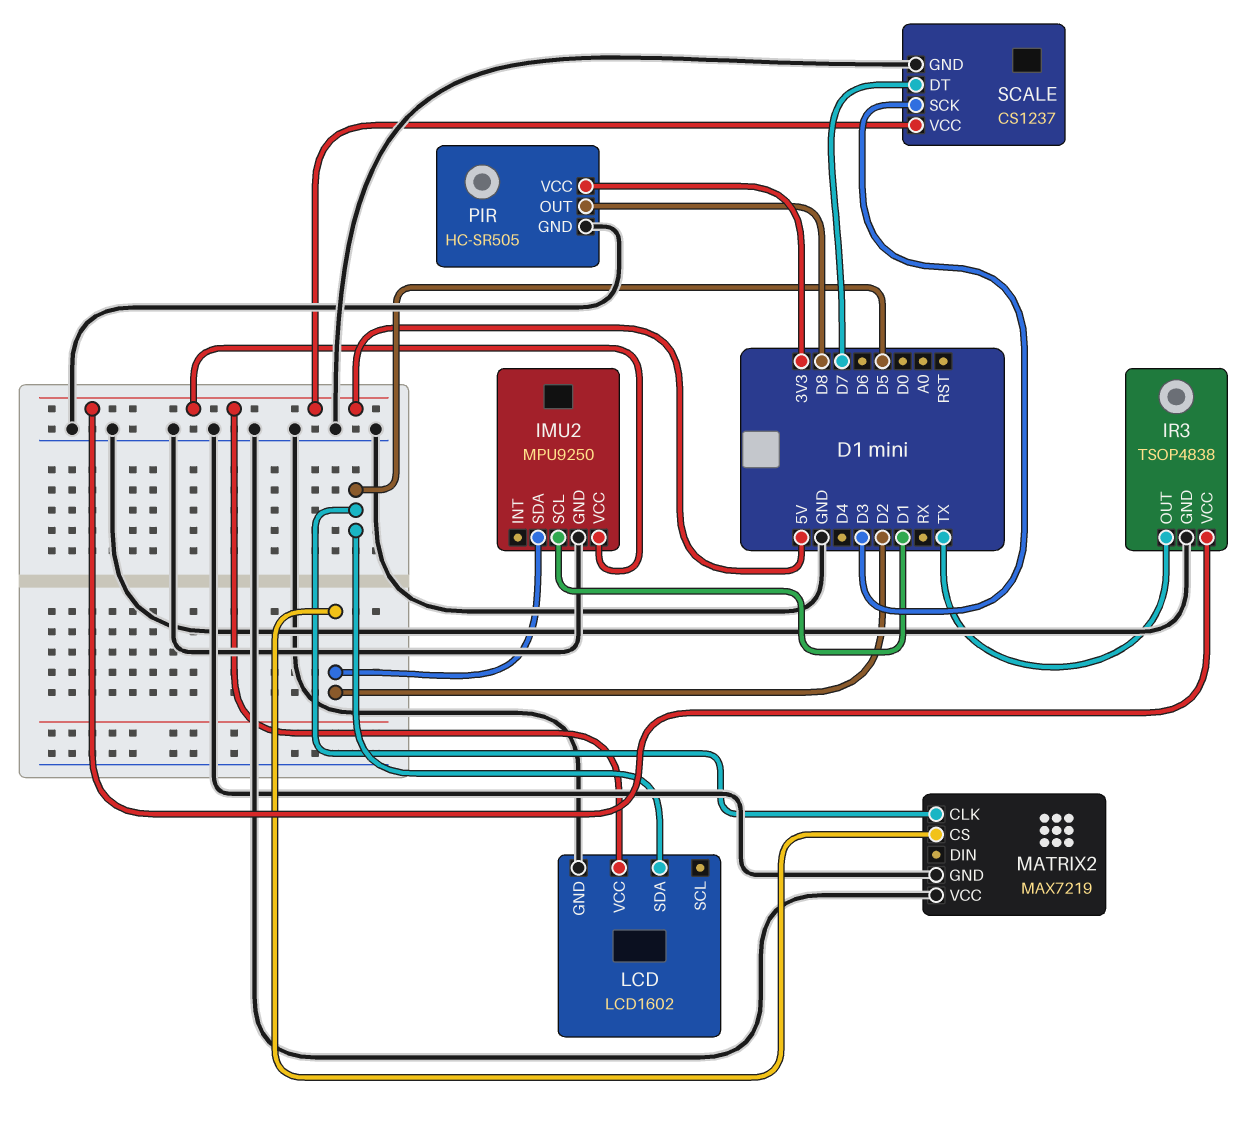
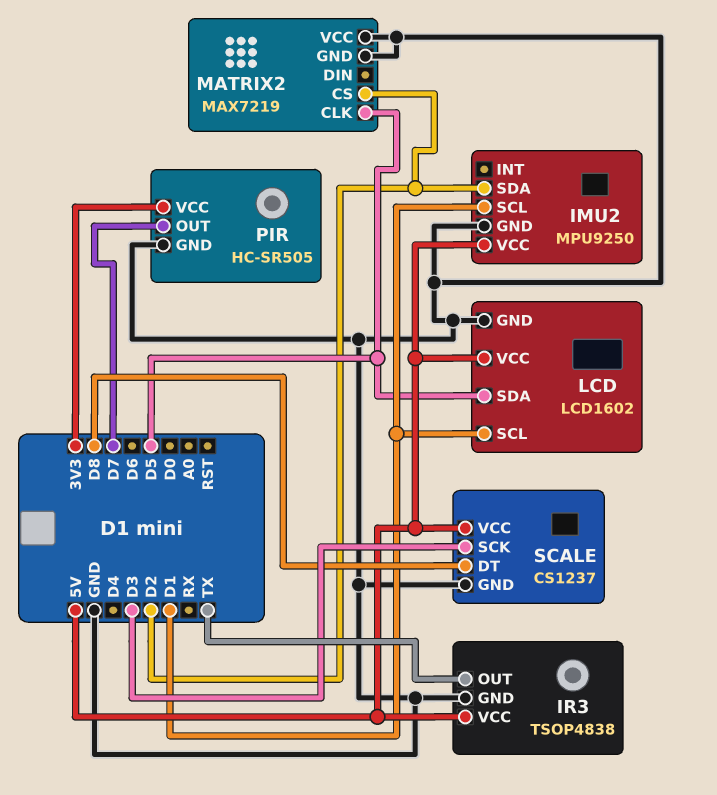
LCD pin SCL: none -> D1
PIR pin OUT: D8 -> D7
SCALE pin DT: D7 -> D8

